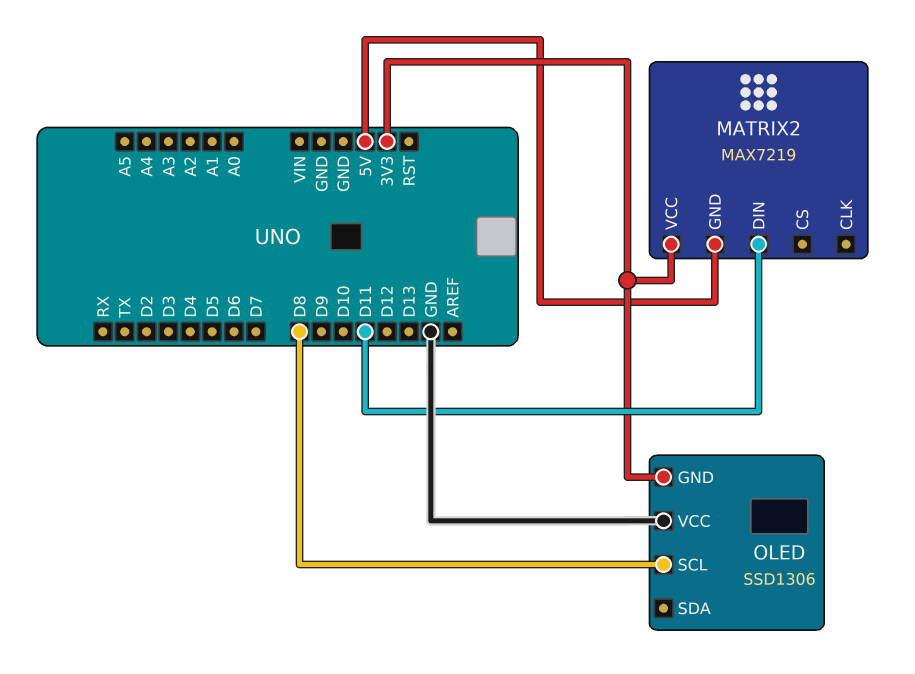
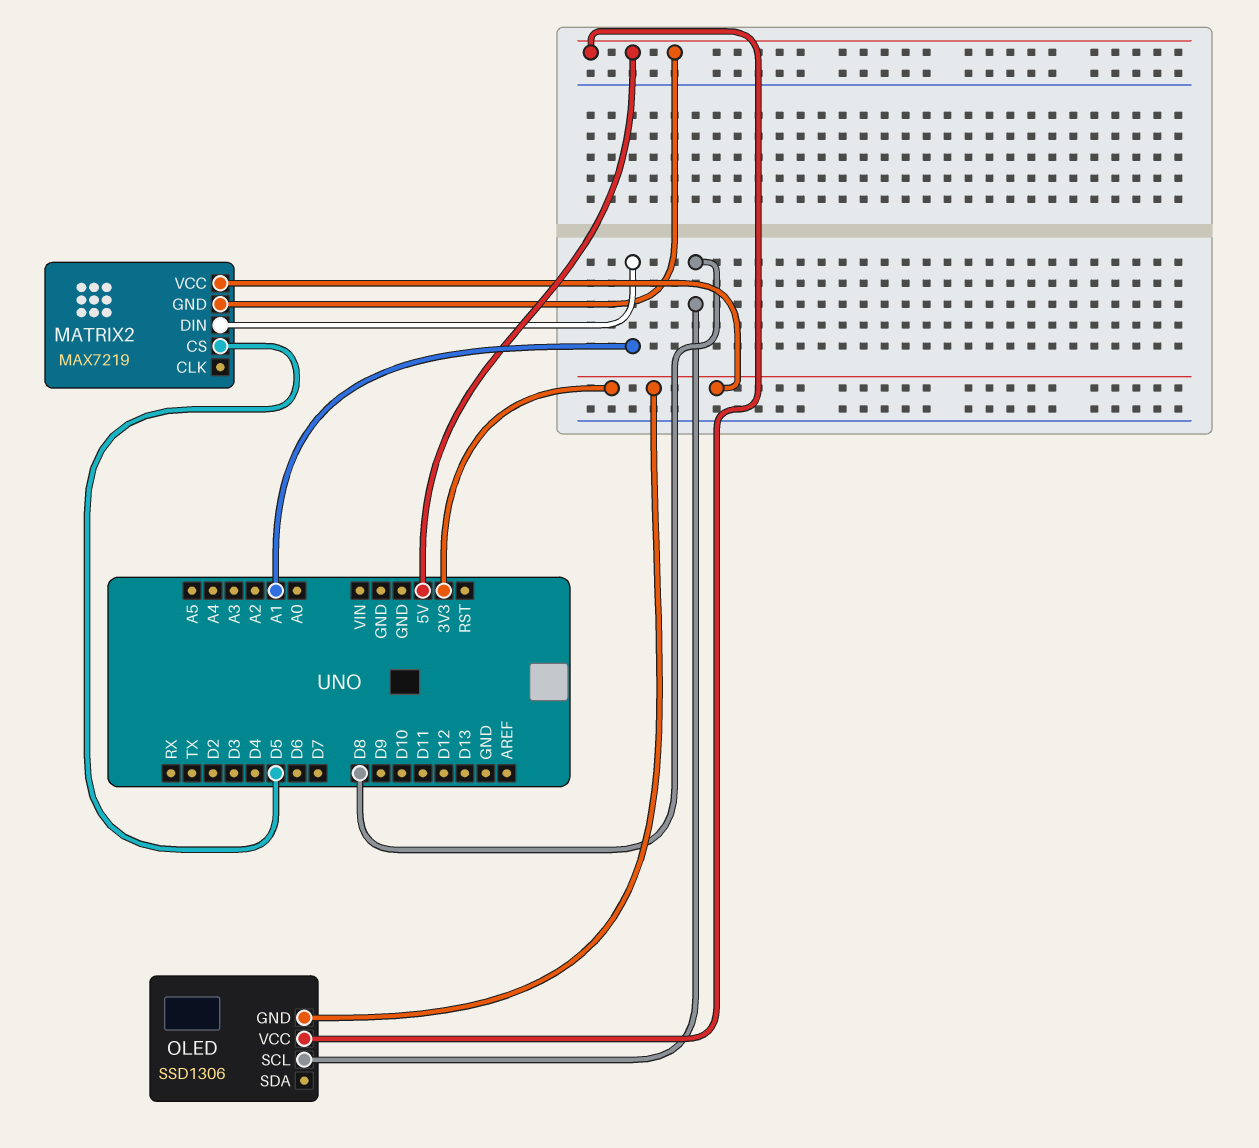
MATRIX2 pin CS: none -> D5
MATRIX2 pin DIN: D11 -> A1
OLED pin VCC: GND -> 5V

